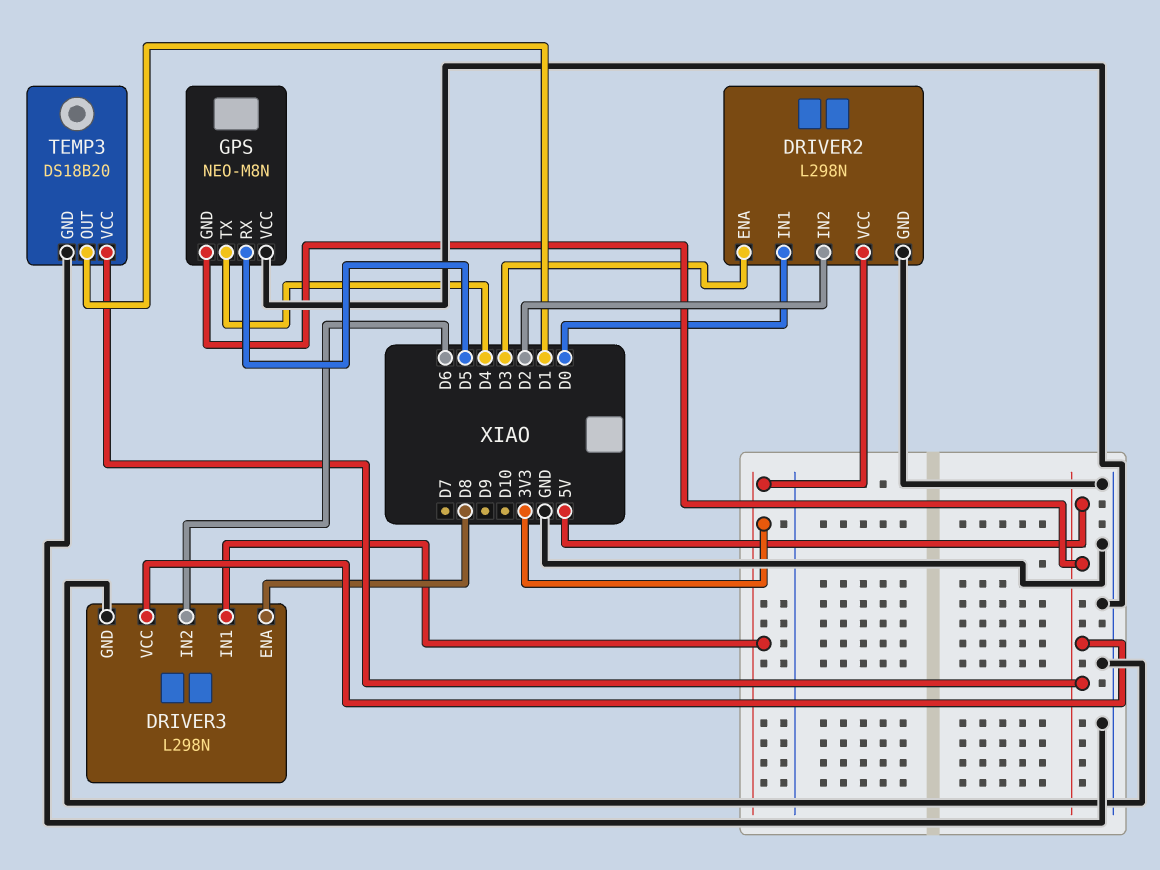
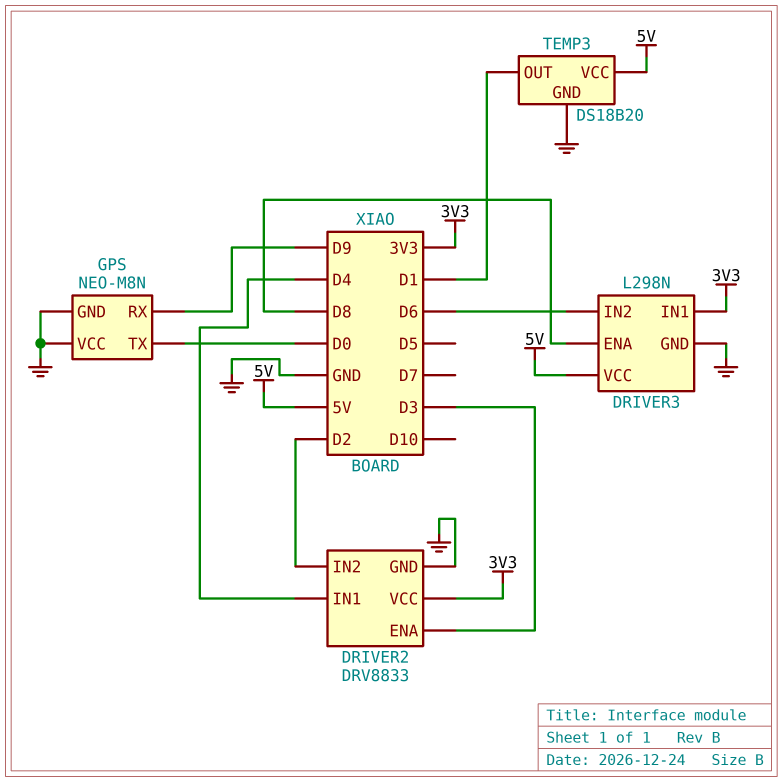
DRIVER2: L298N -> DRV8833
DRIVER2 pin IN1: D0 -> D4
GPS pin GND: 5V -> GND
GPS pin RX: D5 -> D9
GPS pin TX: D4 -> D0

